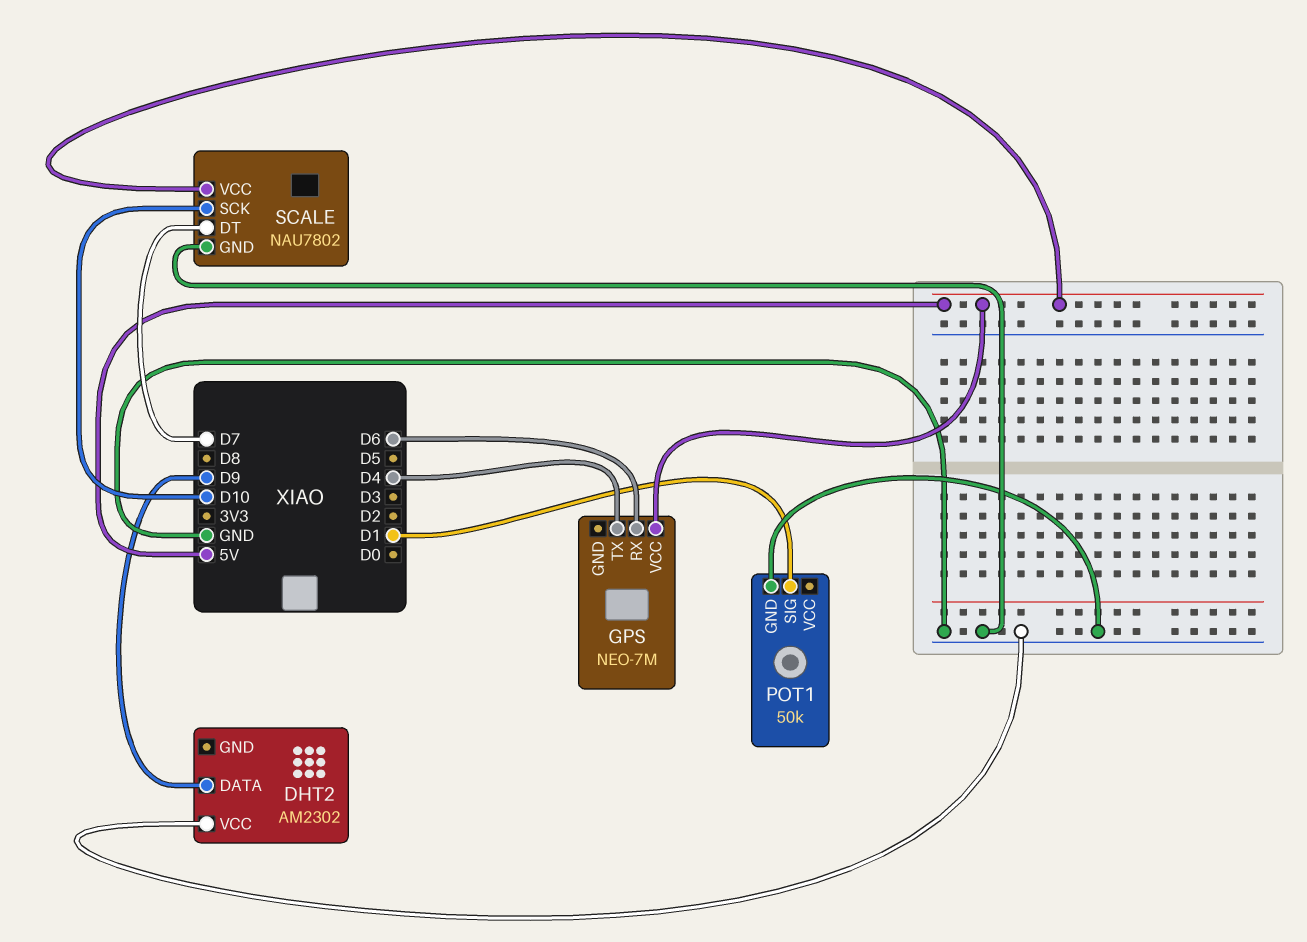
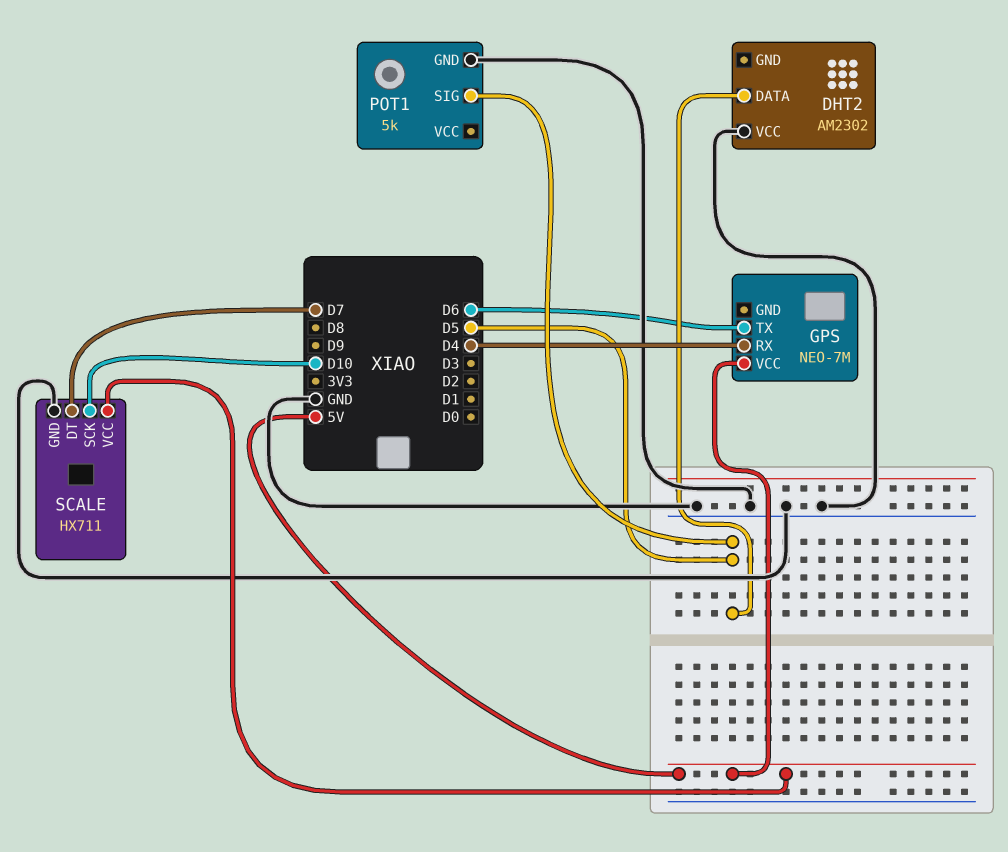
DHT2 pin DATA: D9 -> D5
GPS pin RX: D6 -> D4
GPS pin TX: D4 -> D6
POT1: 50k -> 5k
POT1 pin SIG: D1 -> D5
SCALE: NAU7802 -> HX711

